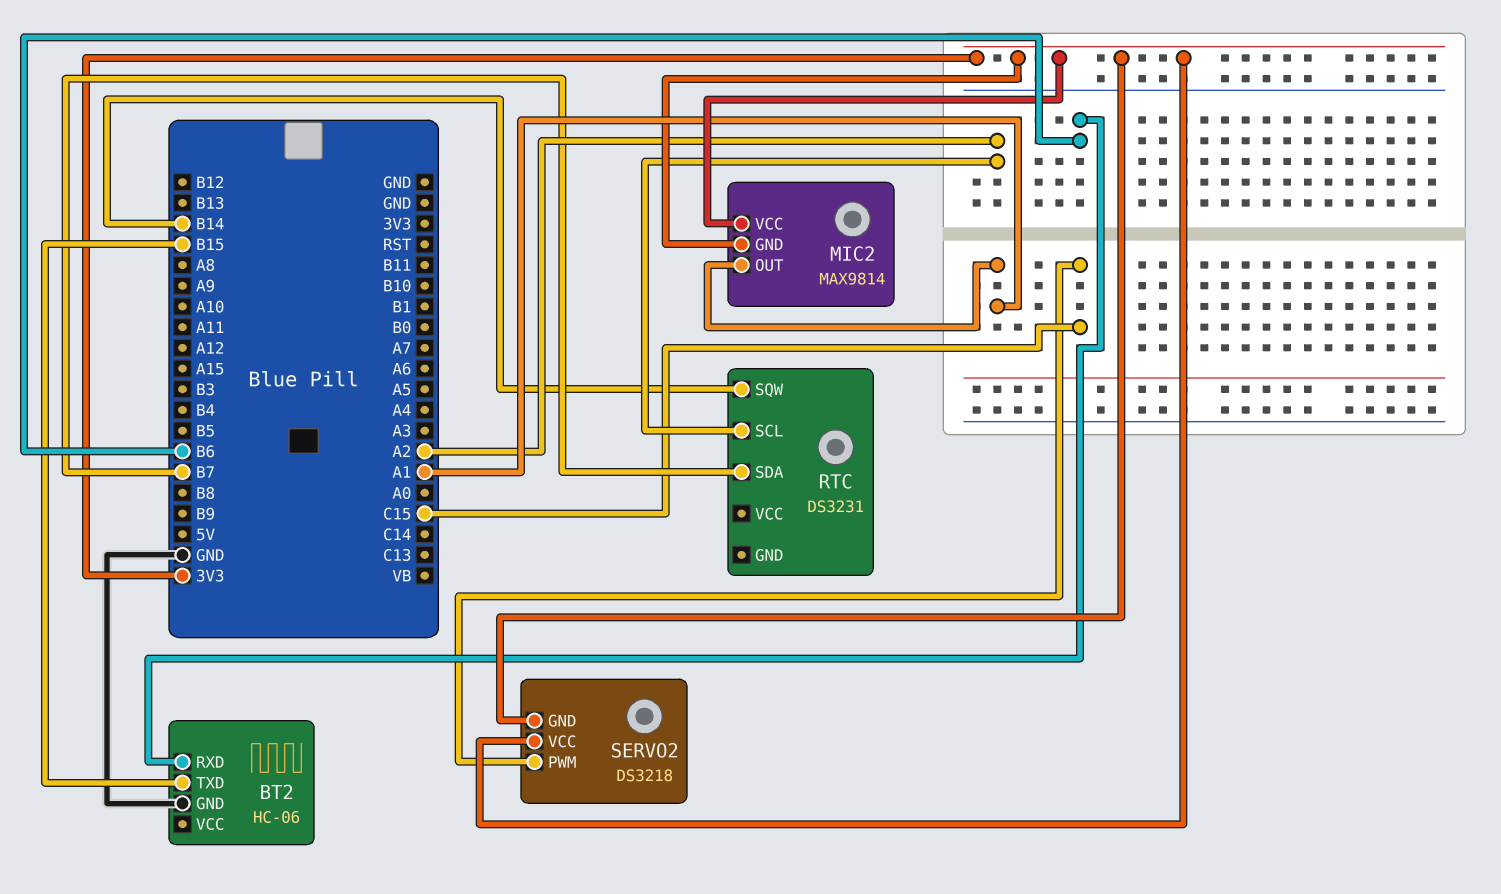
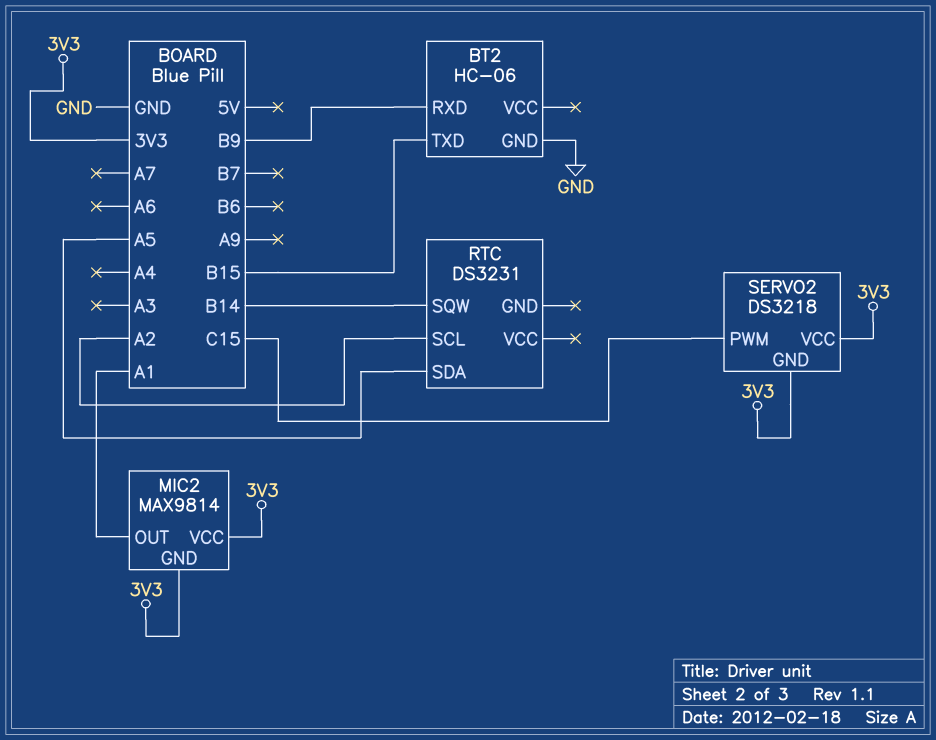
BT2 pin RXD: B6 -> B9
RTC pin SDA: B7 -> A5

